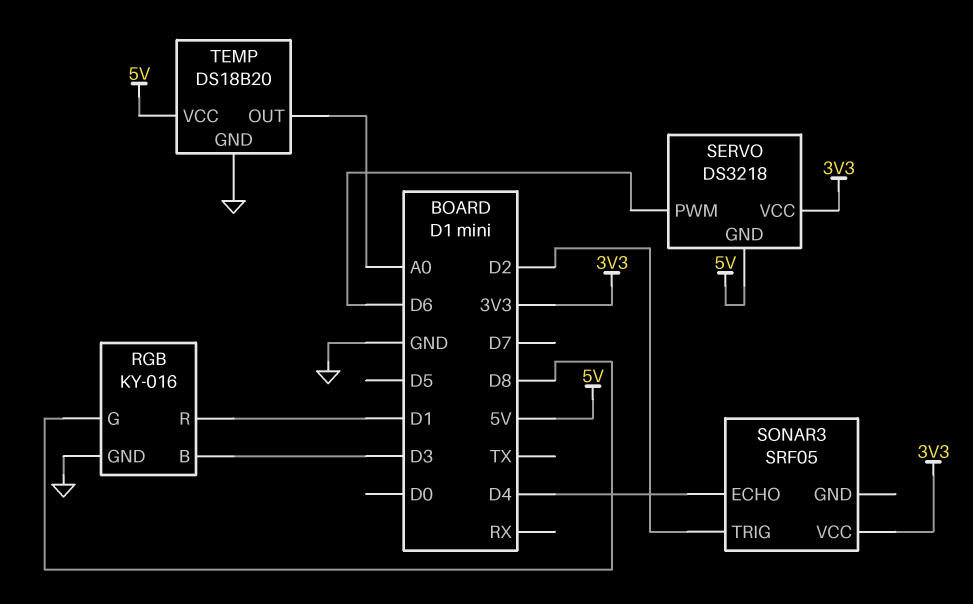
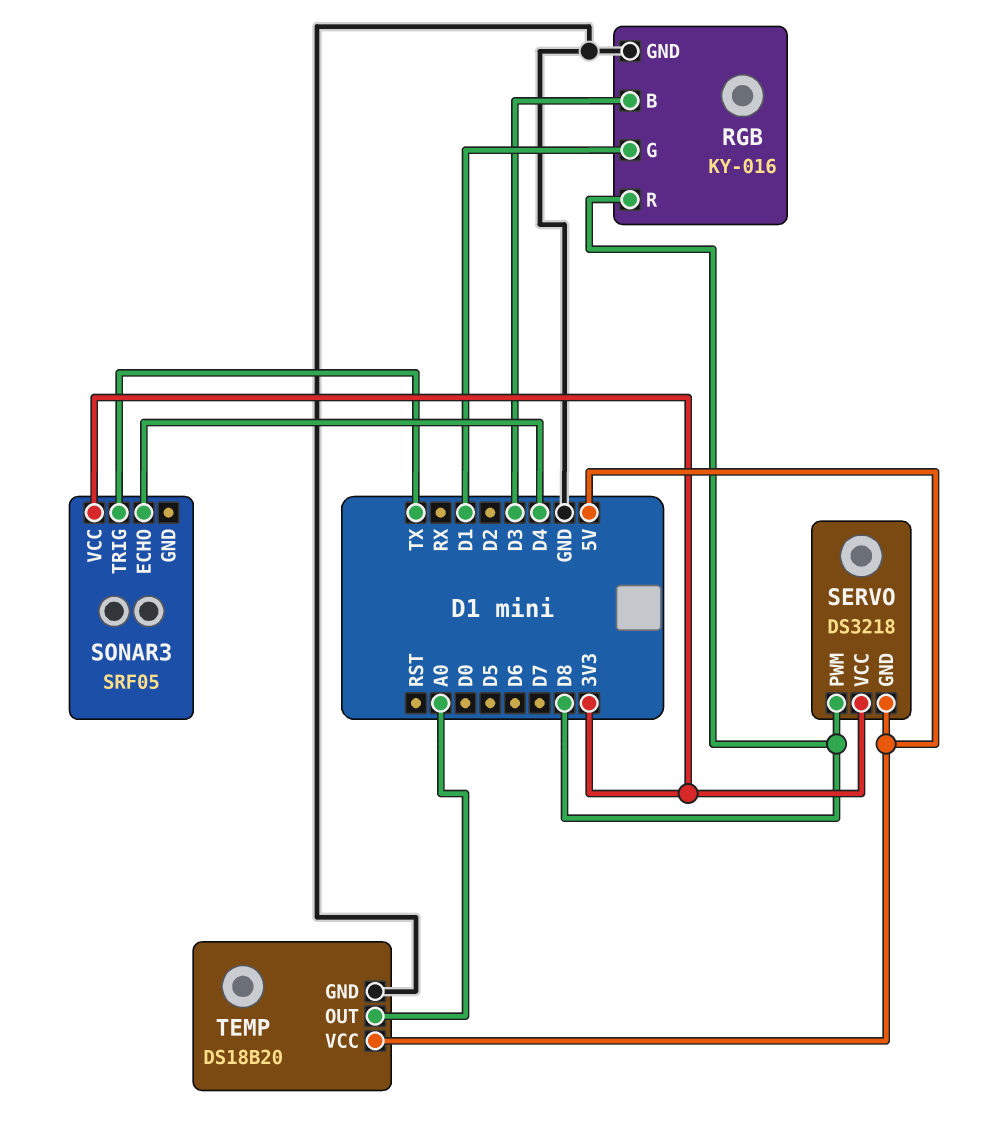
RGB pin G: D8 -> D1
RGB pin R: D1 -> D8
SERVO pin PWM: D6 -> D8
SONAR3 pin TRIG: D2 -> TX

